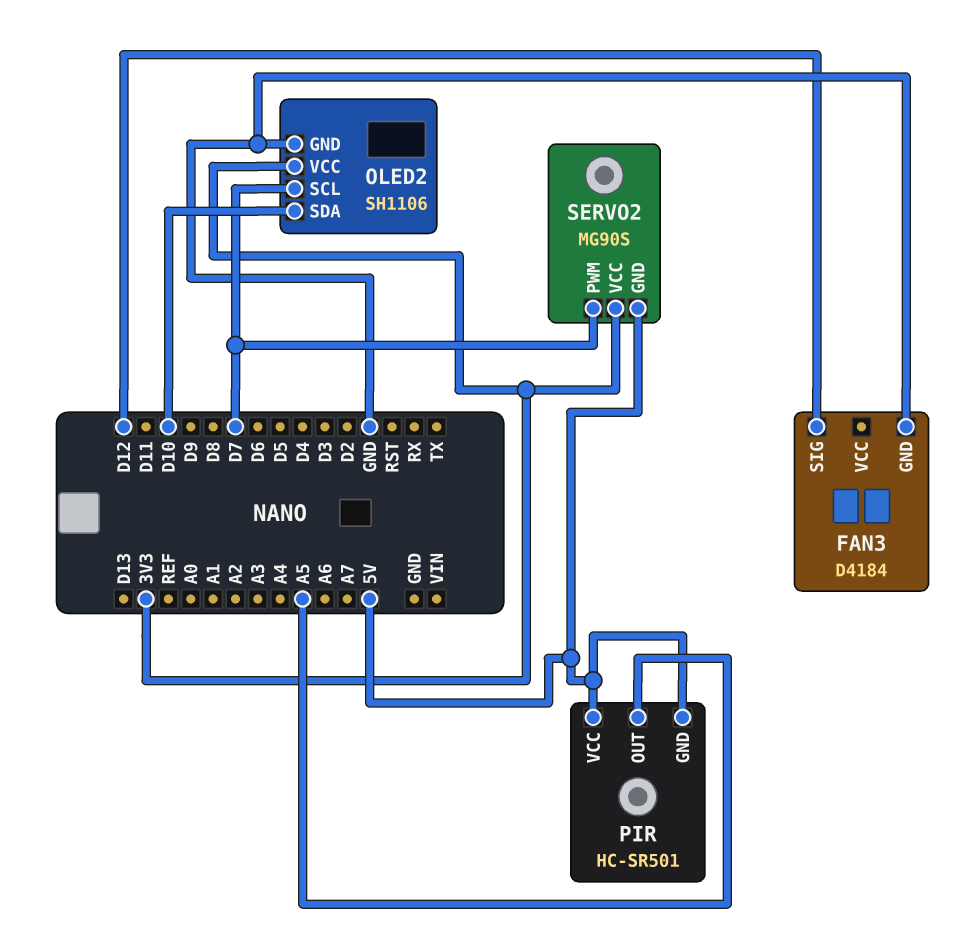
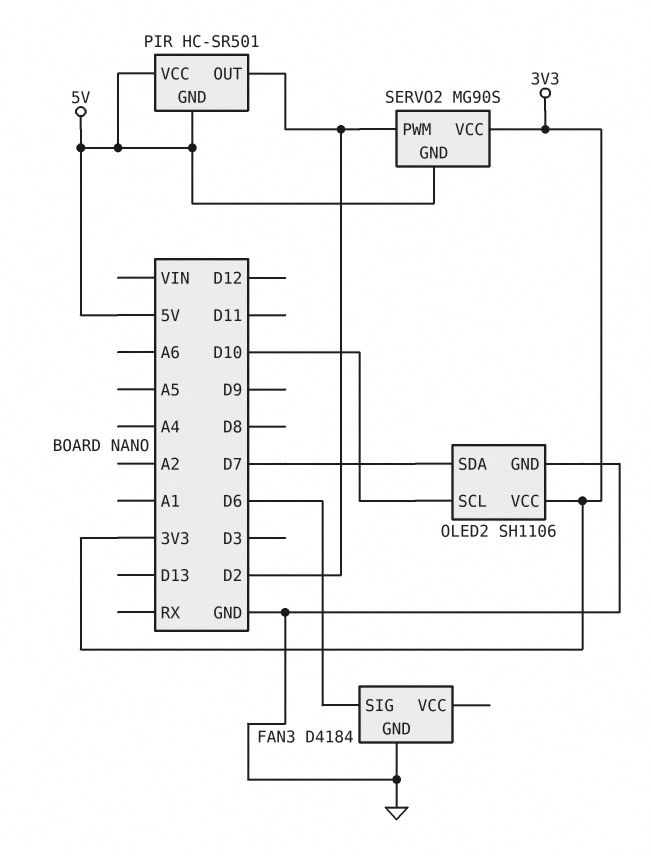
FAN3 pin SIG: D12 -> D6
OLED2 pin SCL: D7 -> D10
OLED2 pin SDA: D10 -> D7
PIR pin OUT: A5 -> D2
SERVO2 pin PWM: D7 -> D2

